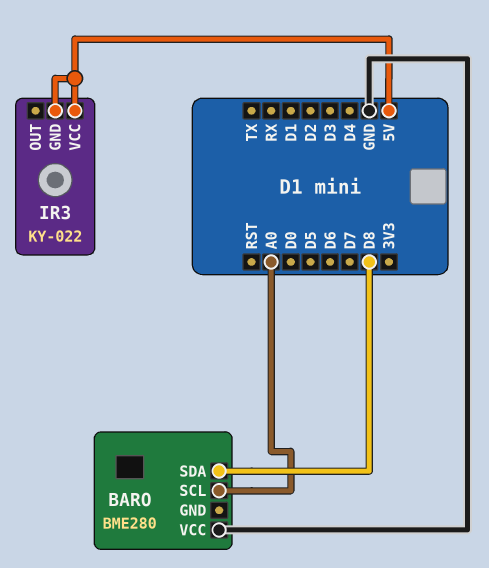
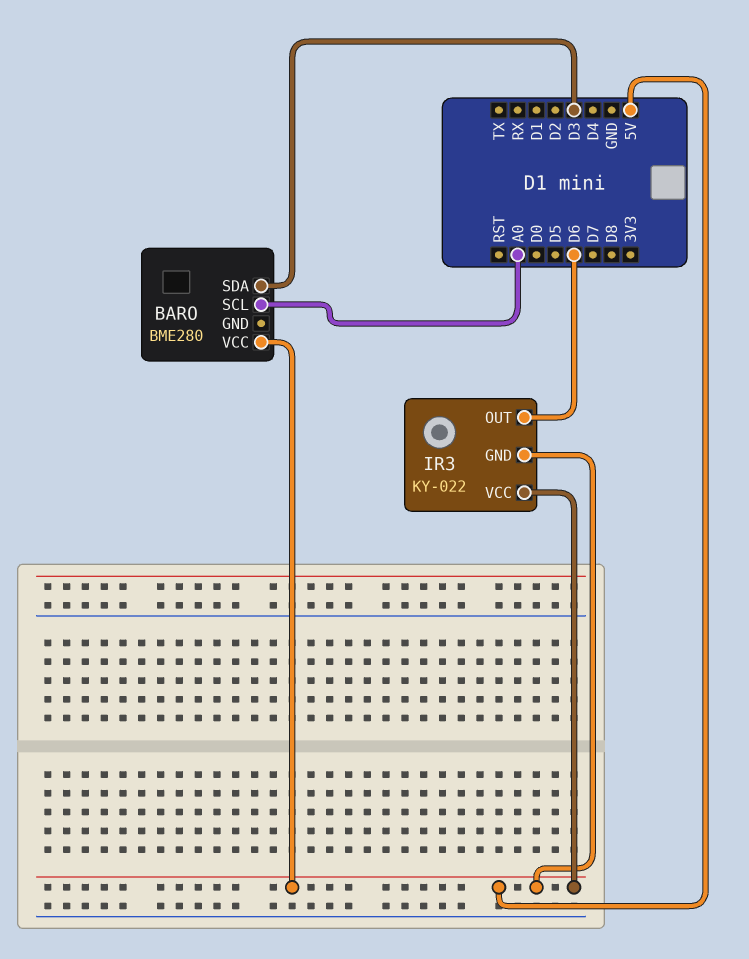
BARO pin SDA: D8 -> D3
BARO pin VCC: GND -> 5V
IR3 pin OUT: none -> D6

